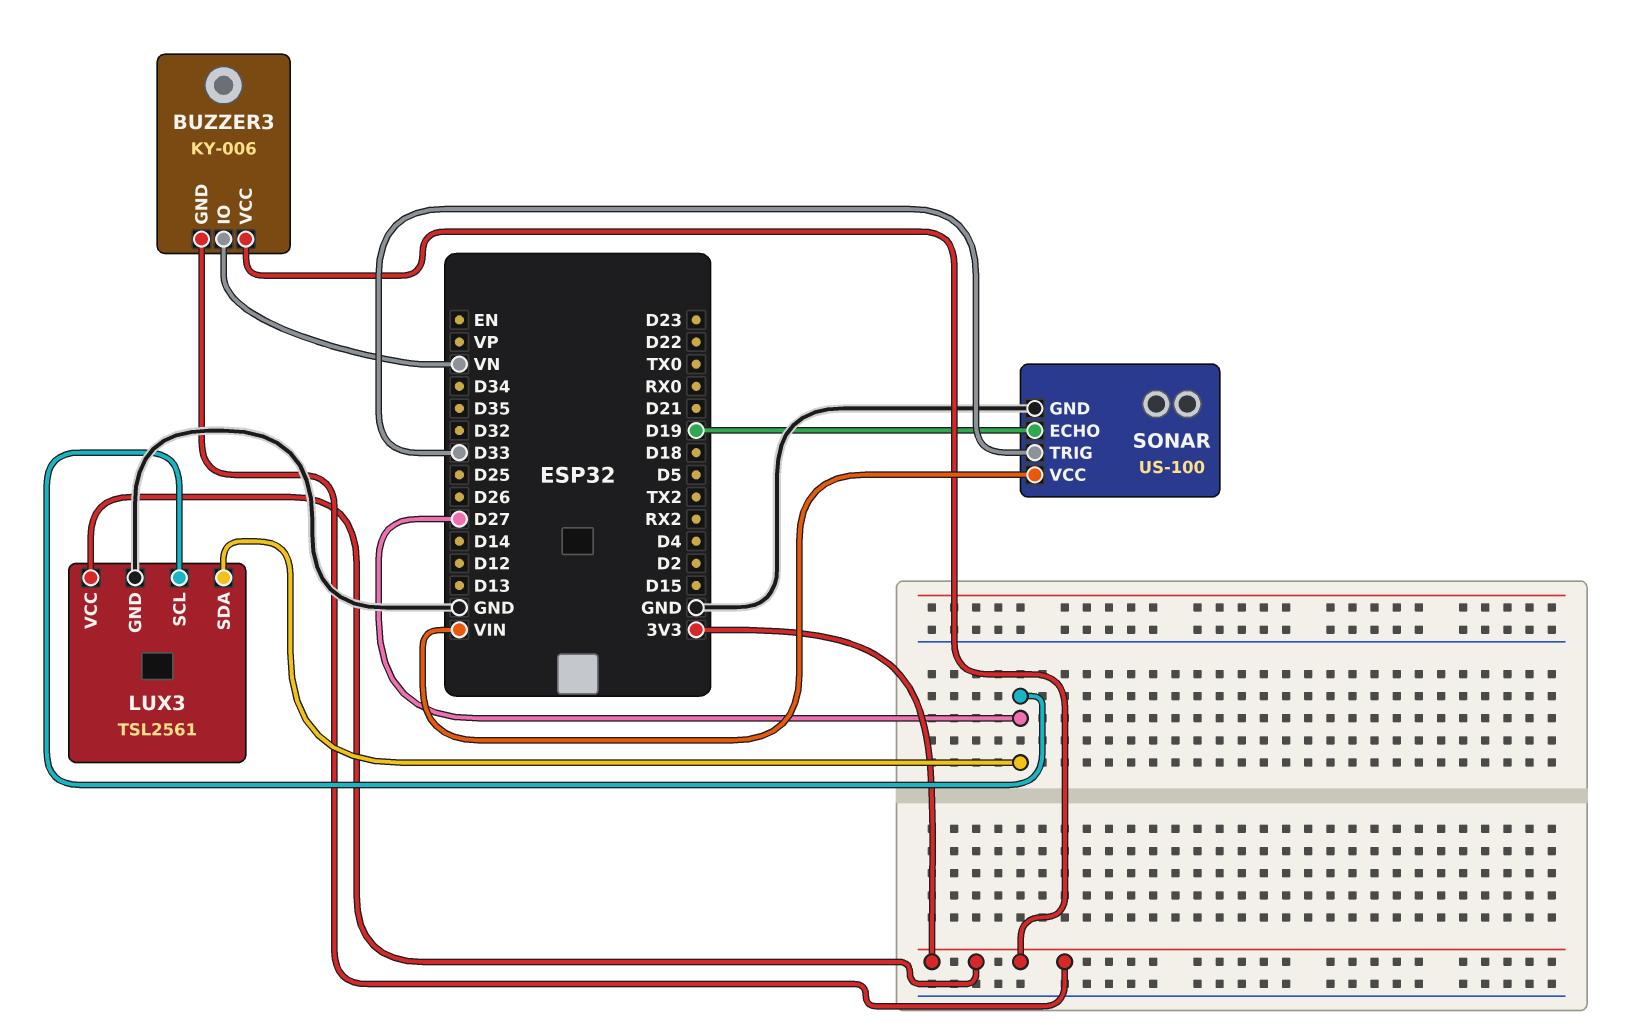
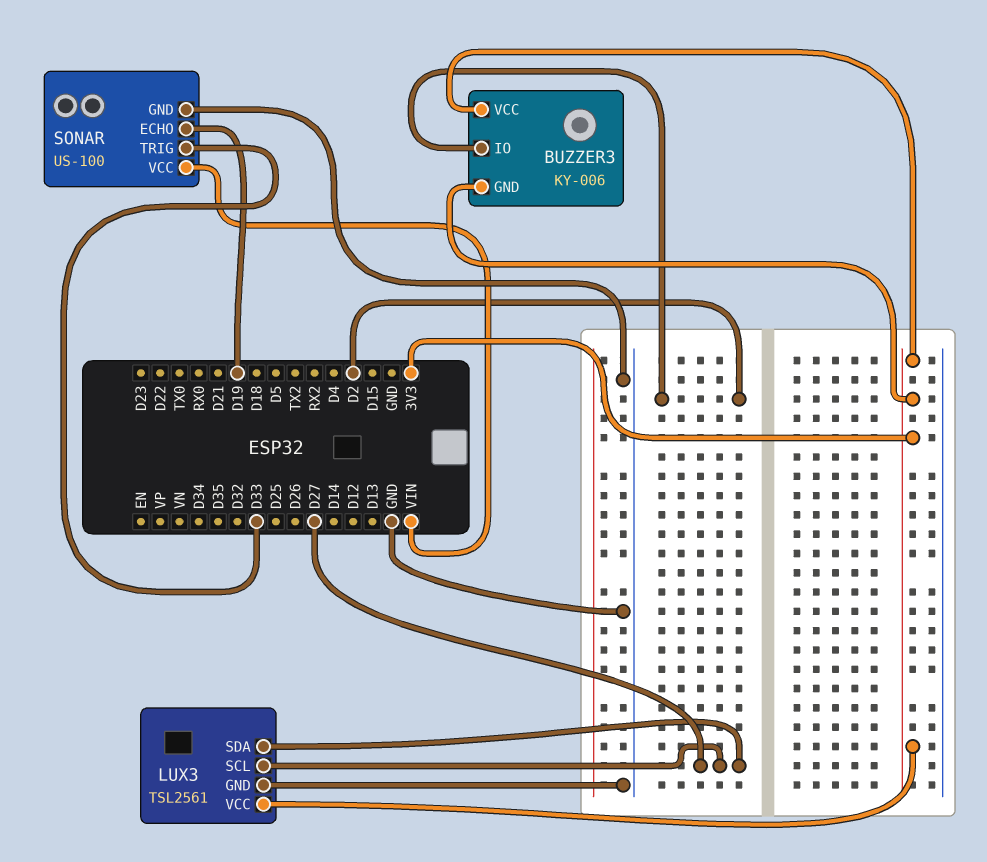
BUZZER3 pin IO: VN -> D2

